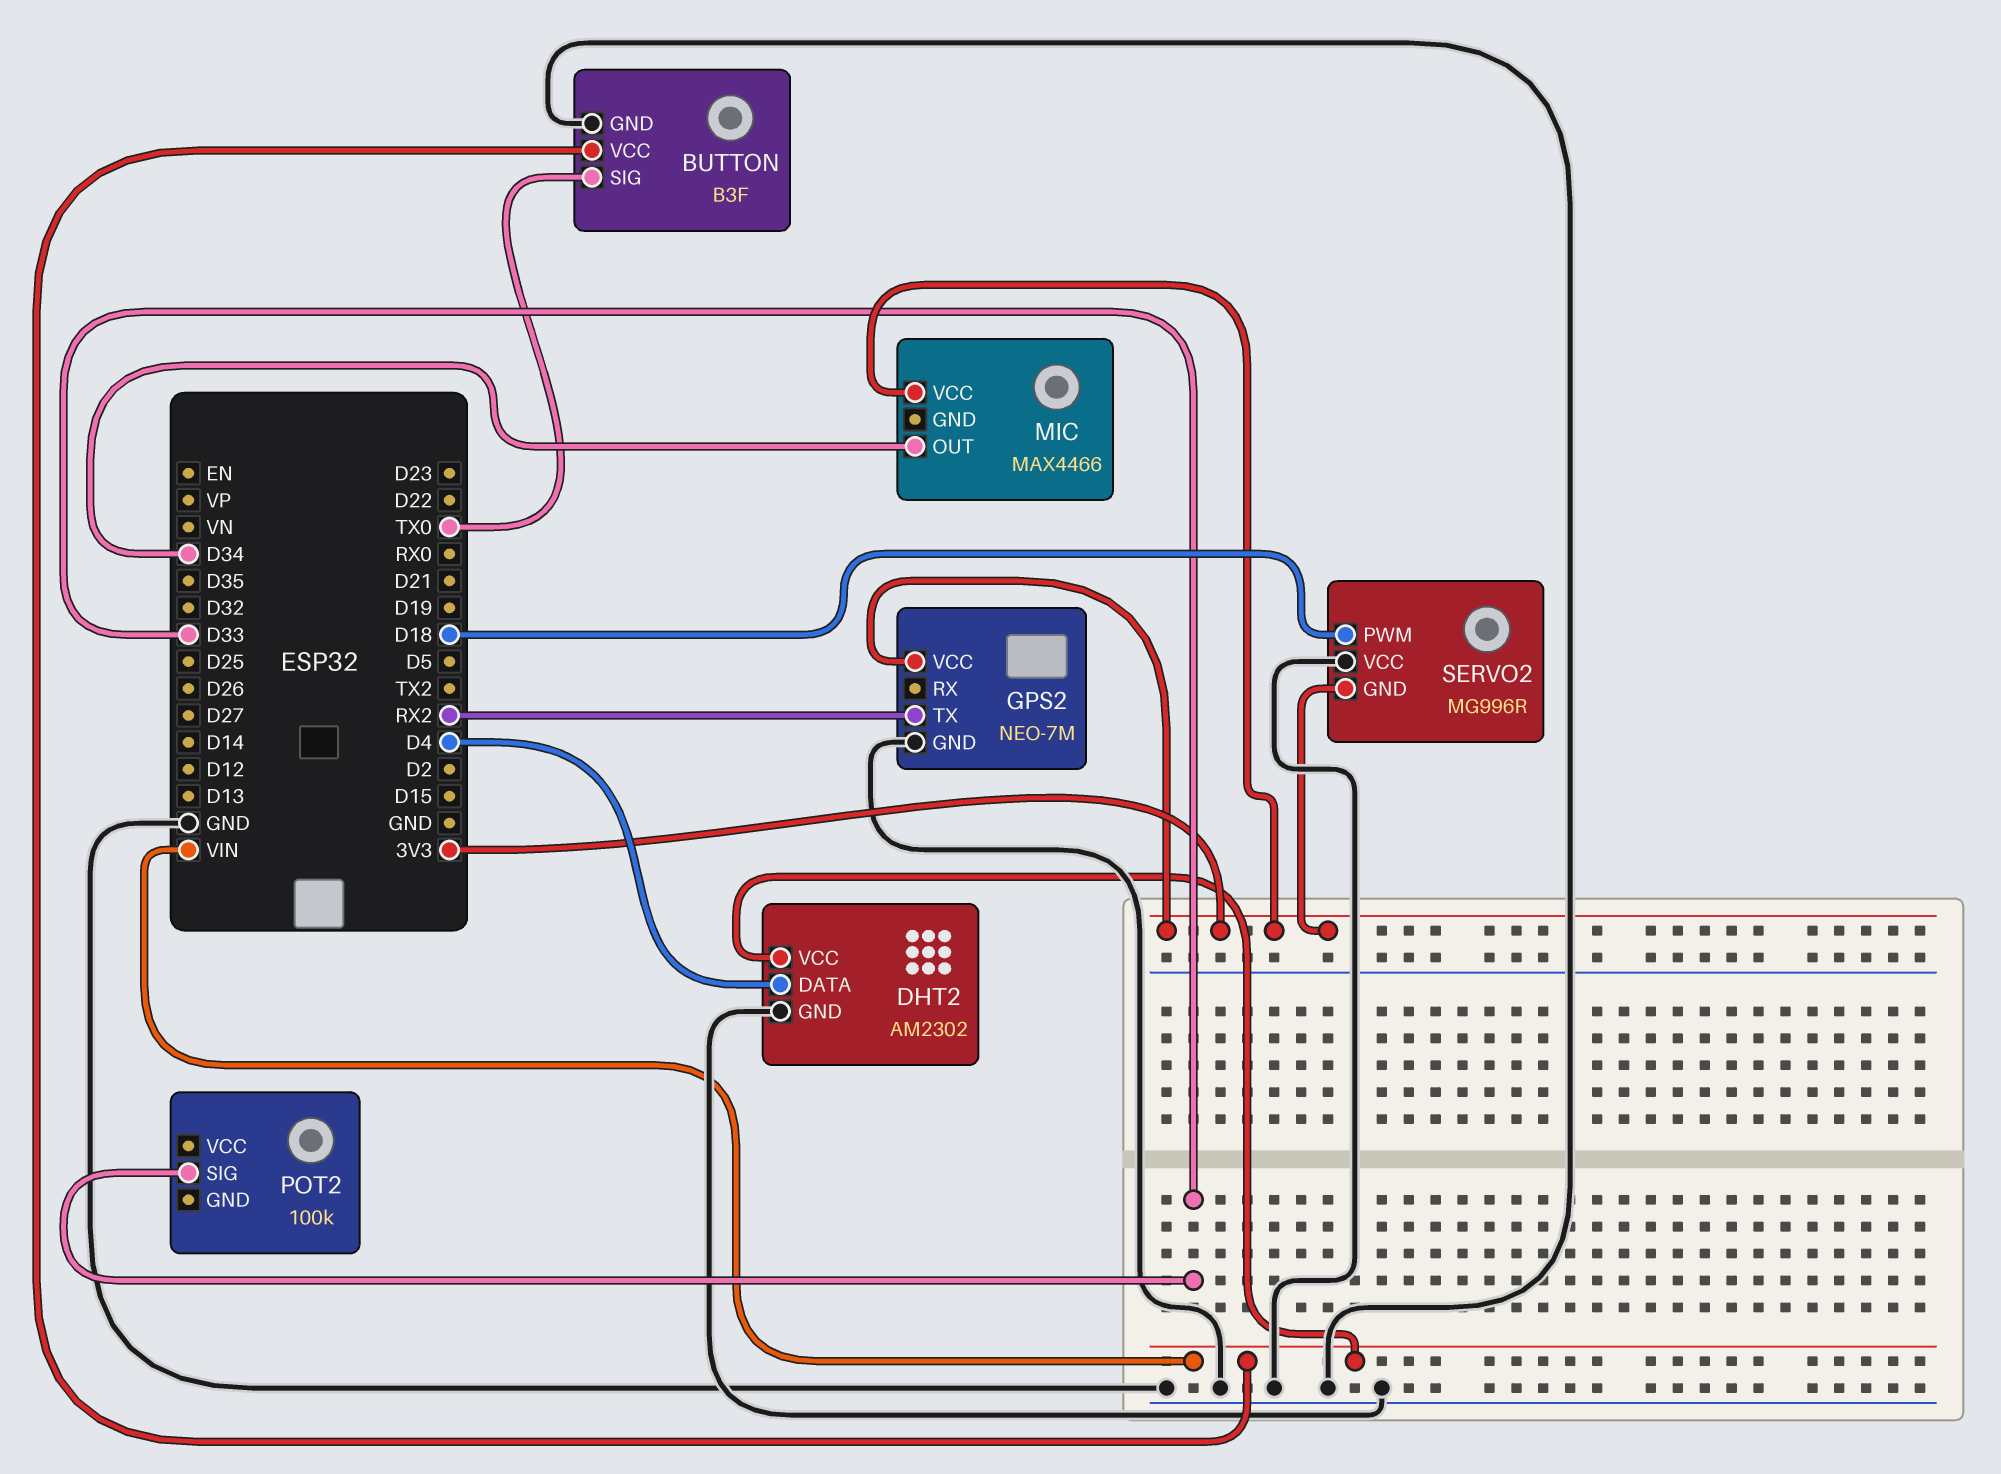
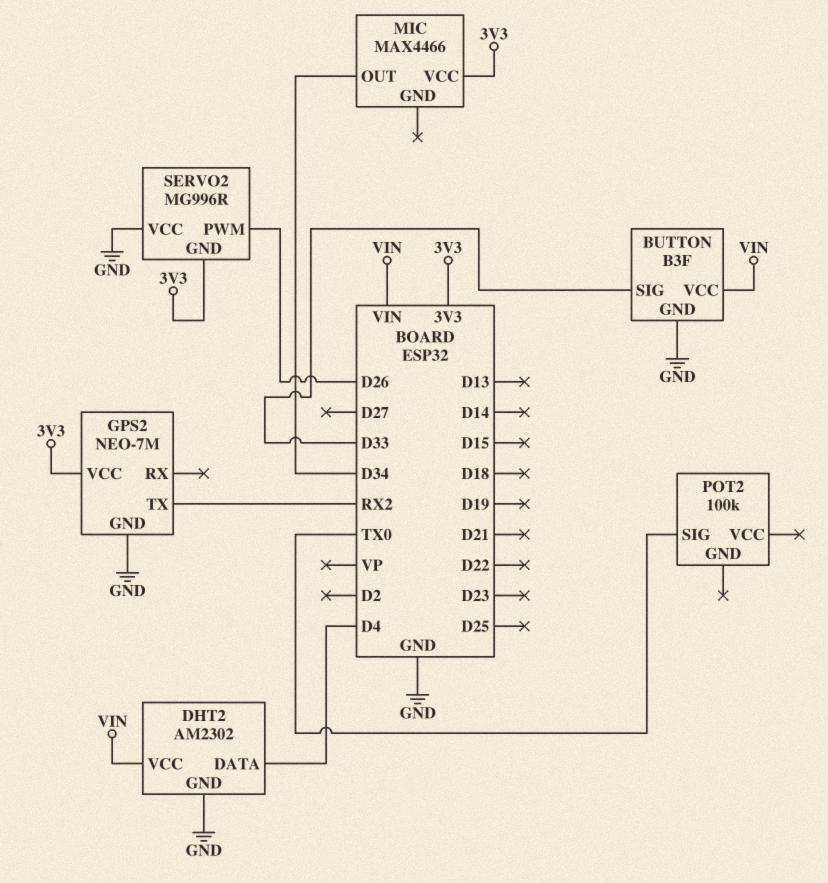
BUTTON pin SIG: TX0 -> D33
POT2 pin SIG: D33 -> TX0
SERVO2 pin PWM: D18 -> D26

